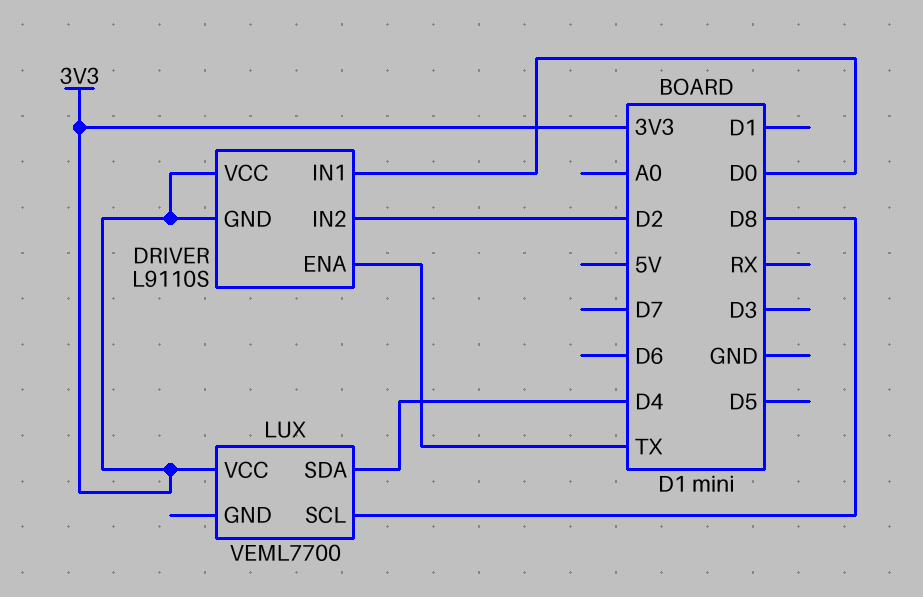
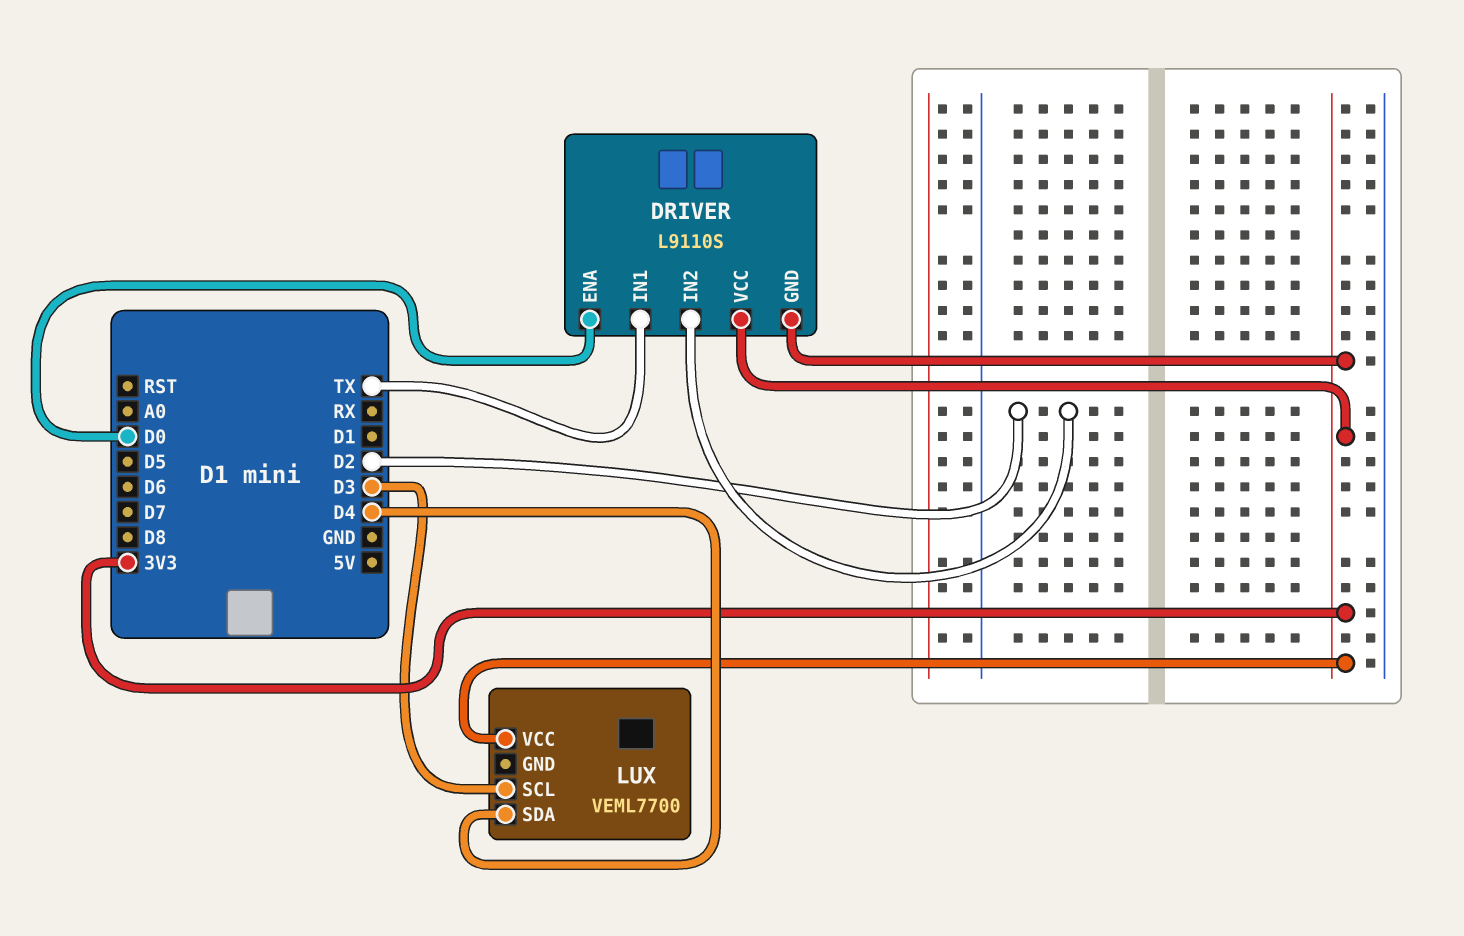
DRIVER pin ENA: TX -> D0
DRIVER pin IN1: D0 -> TX
LUX pin SCL: D8 -> D3

